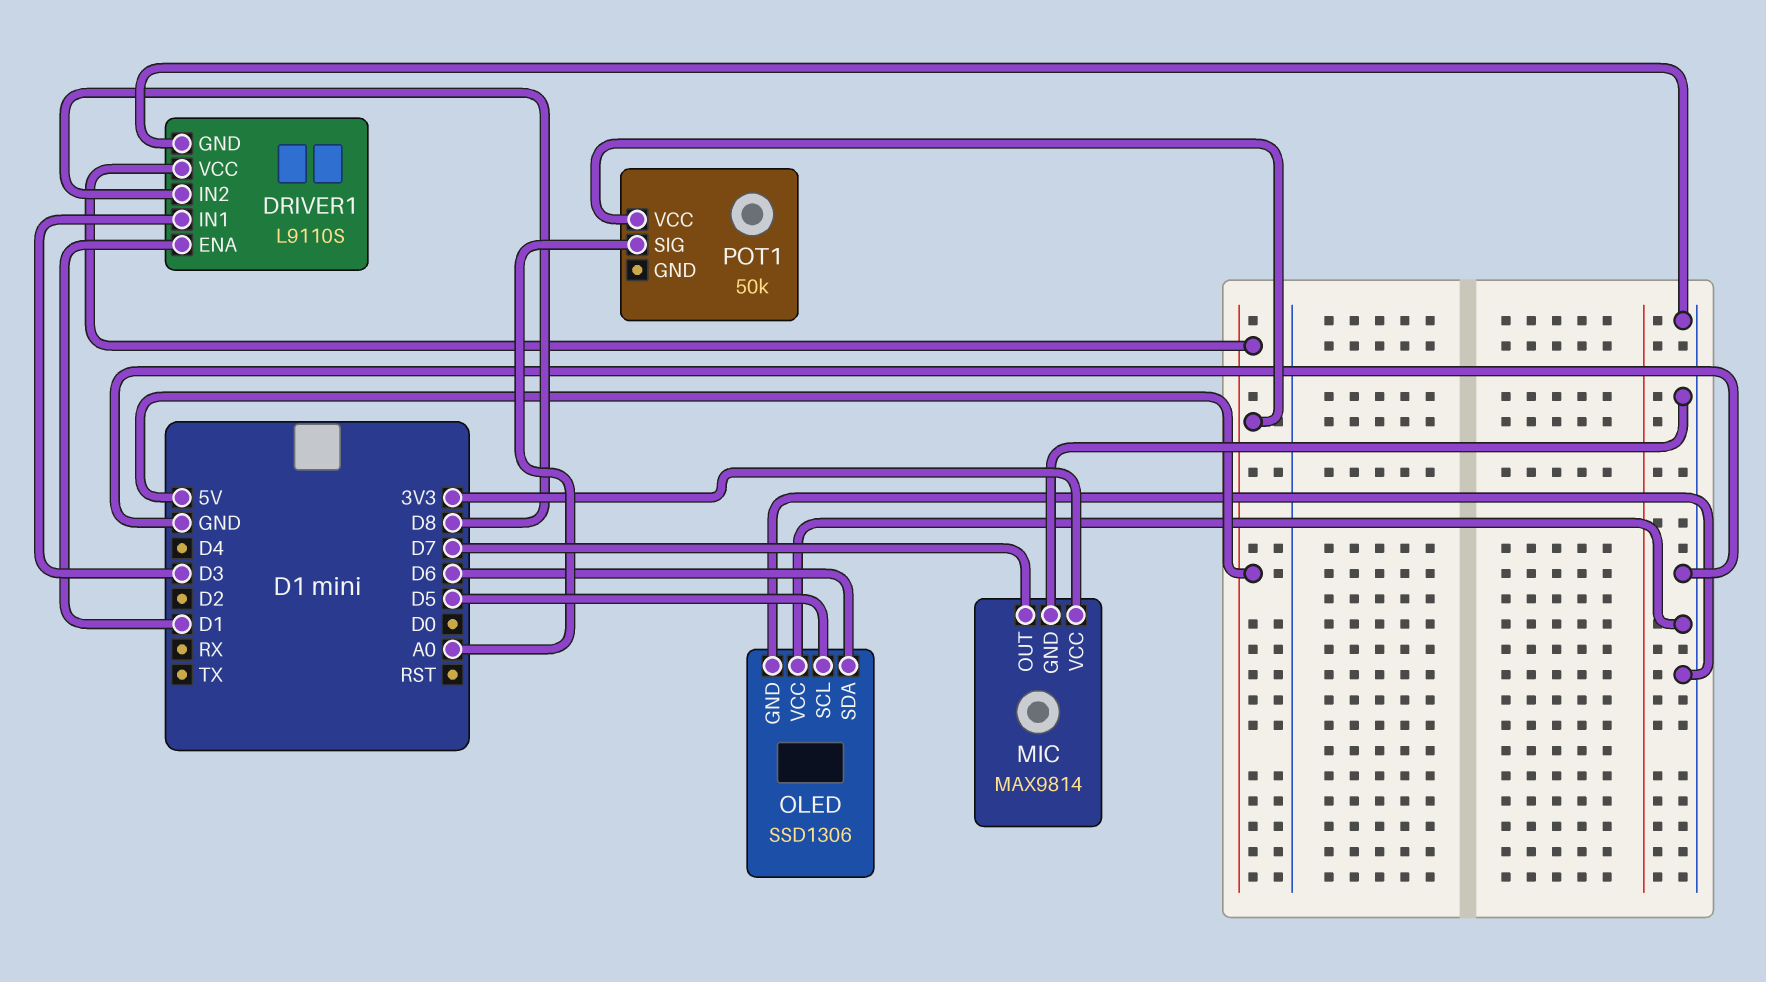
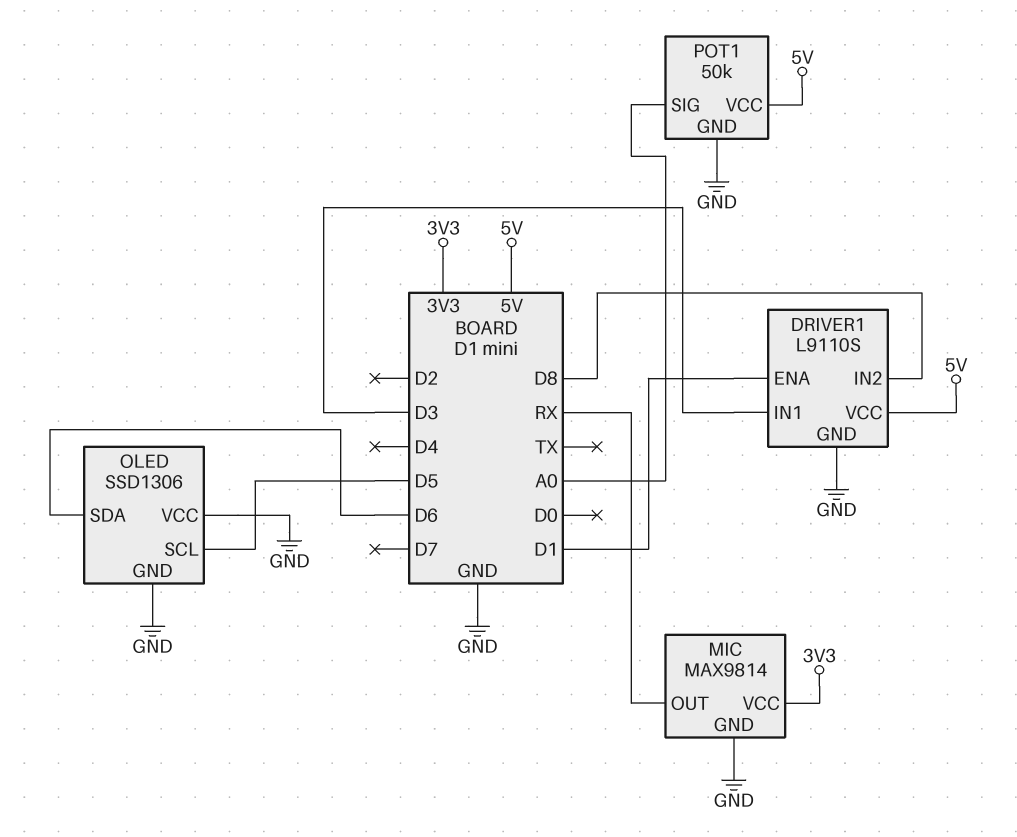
MIC pin OUT: D7 -> RX
POT1 pin GND: none -> GND

